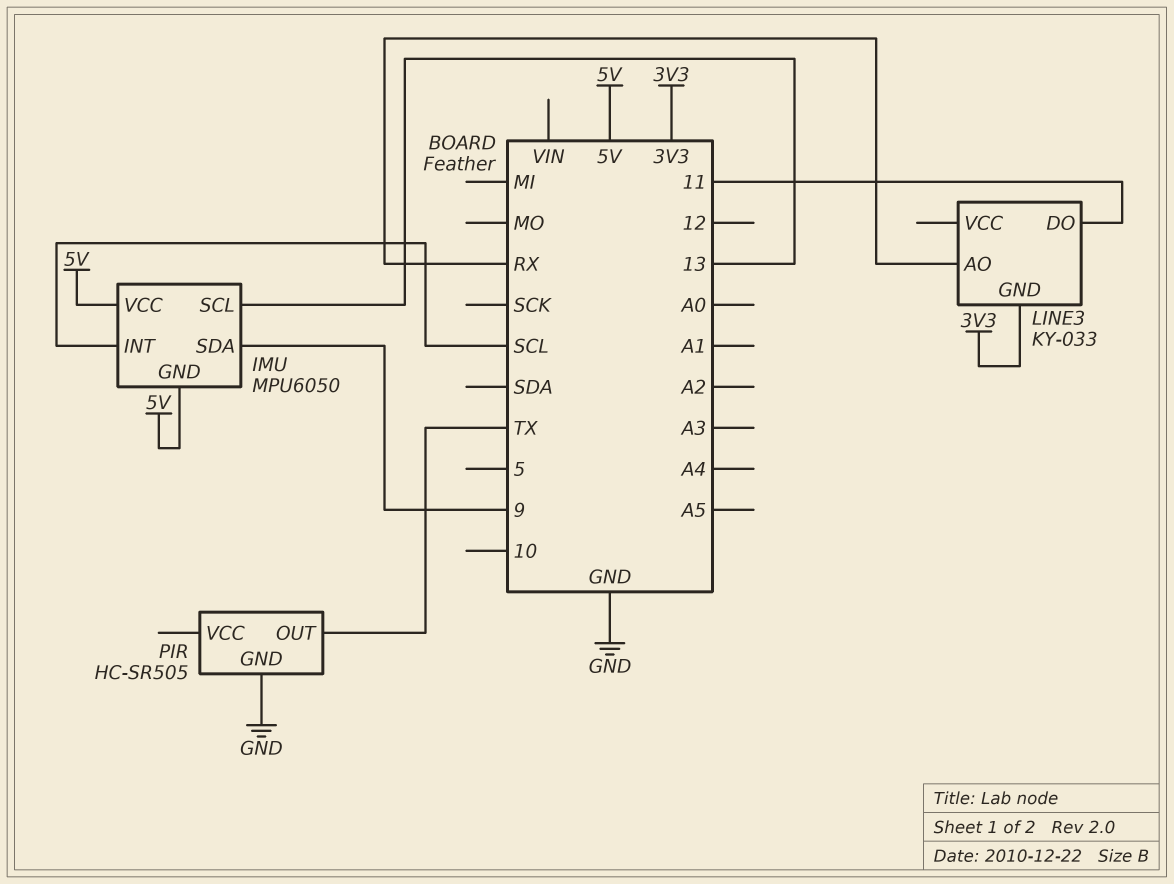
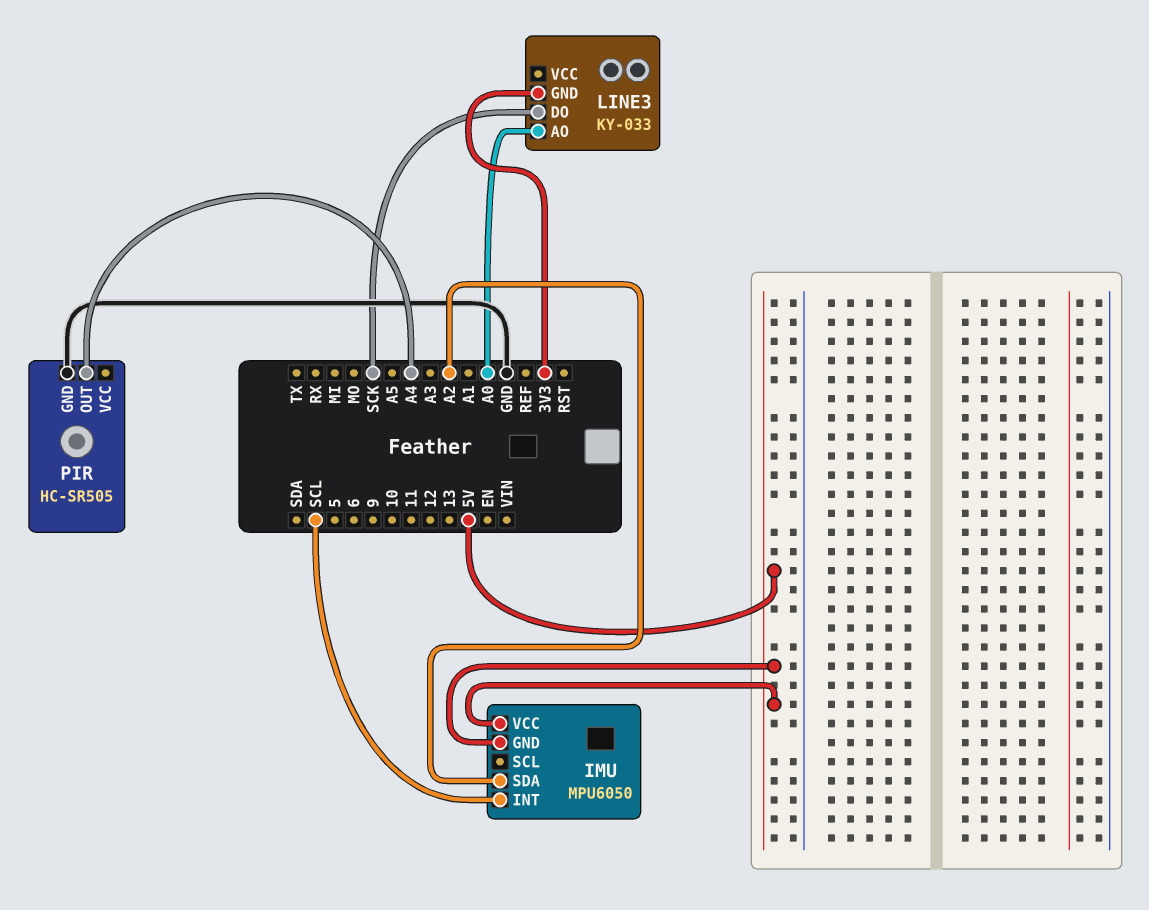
IMU pin SCL: 13 -> none
IMU pin SDA: 9 -> A2
LINE3 pin AO: RX -> A0
LINE3 pin DO: 11 -> SCK
PIR pin OUT: TX -> A4

